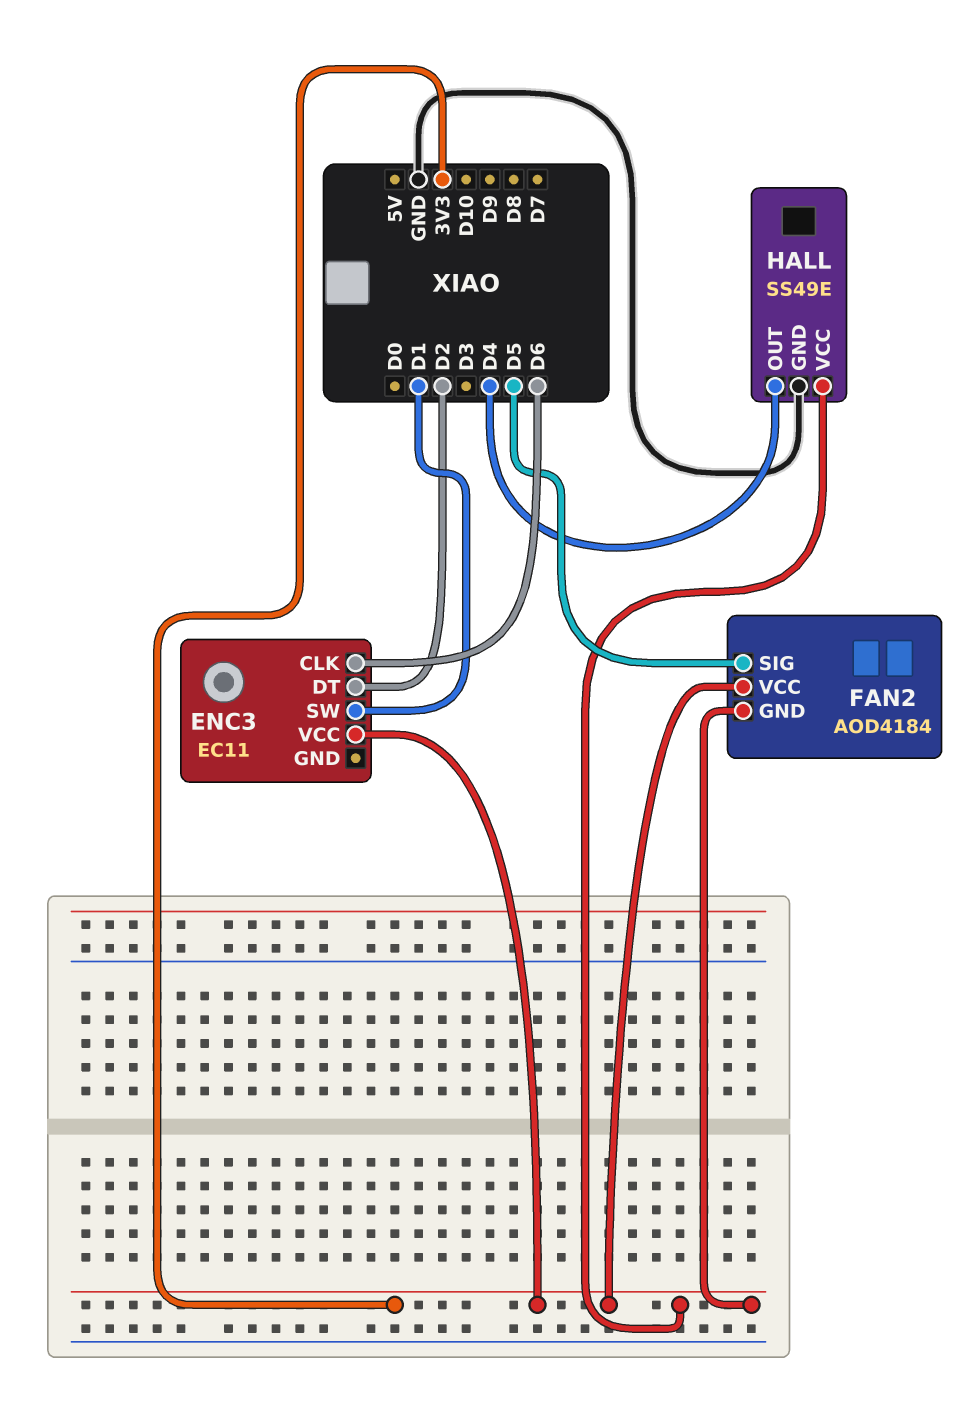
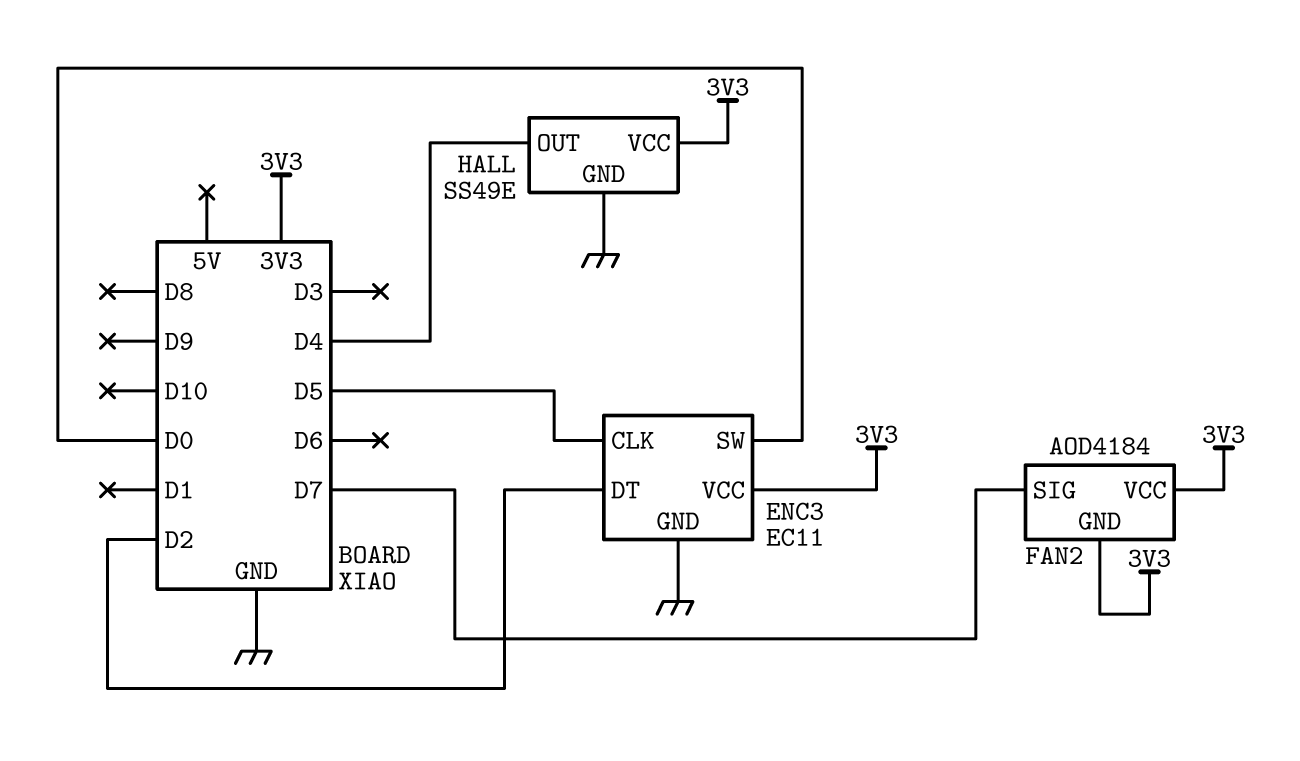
ENC3 pin CLK: D6 -> D5
ENC3 pin GND: none -> GND
ENC3 pin SW: D1 -> D0
FAN2 pin SIG: D5 -> D7

